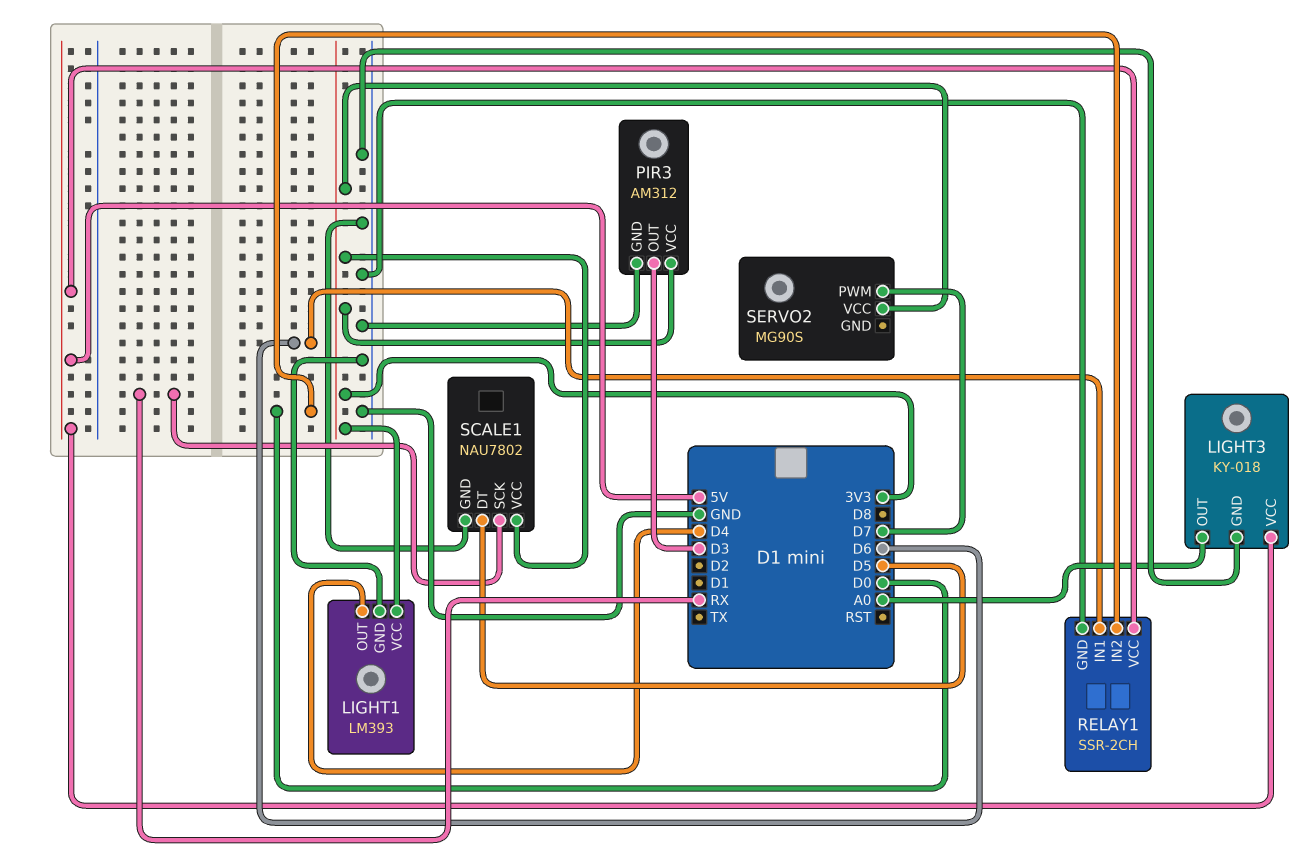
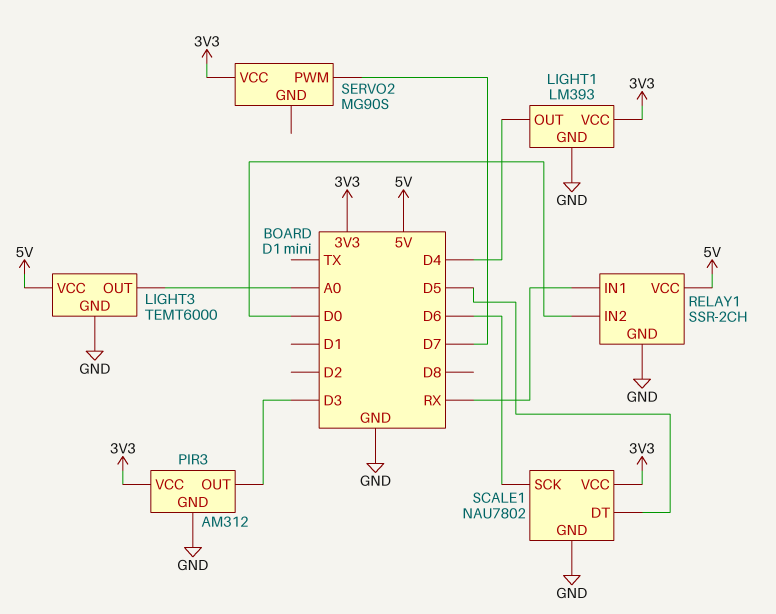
LIGHT3: KY-018 -> TEMT6000
RELAY1 pin IN1: D6 -> RX
SCALE1 pin SCK: RX -> D6

